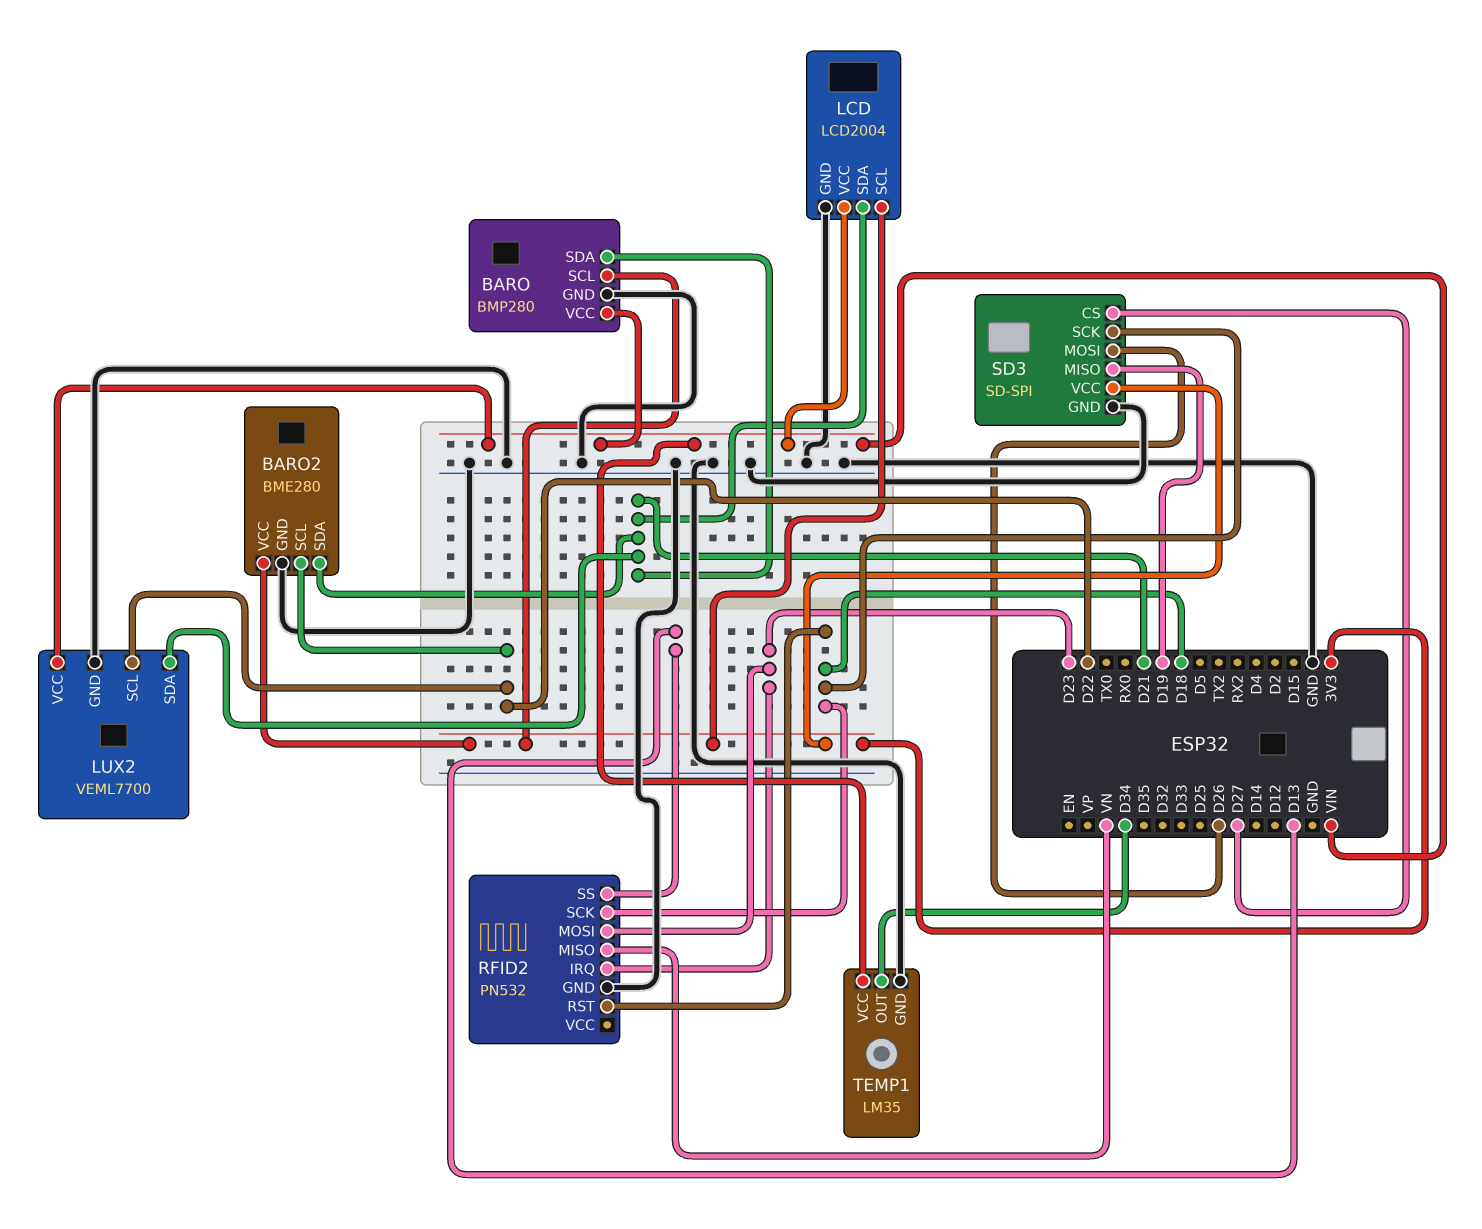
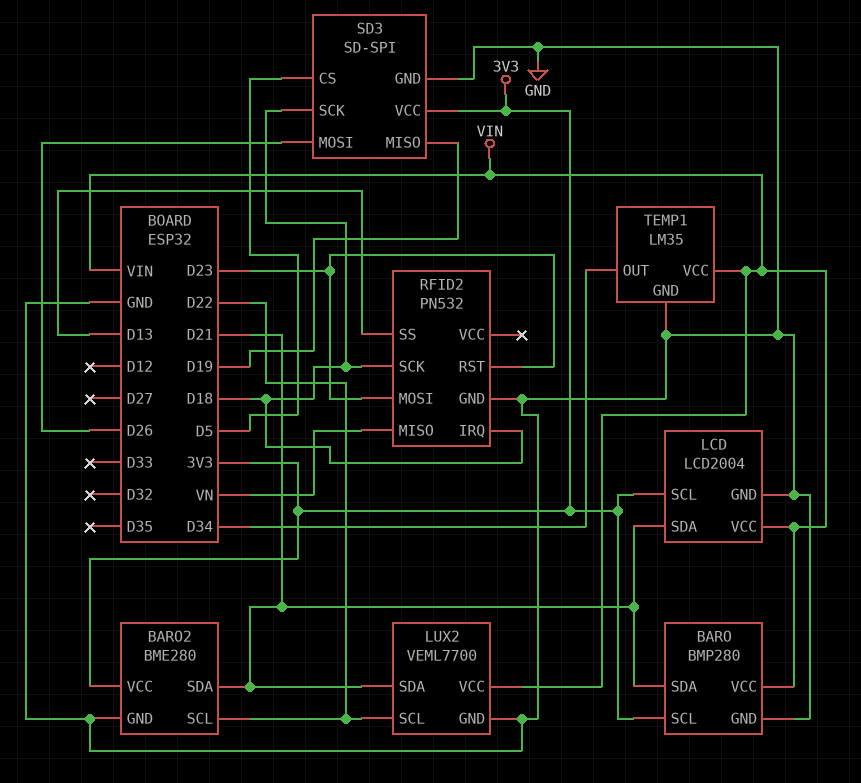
RFID2 pin IRQ: D23 -> D18
RFID2 pin RST: D18 -> D23
SD3 pin CS: D27 -> D5

